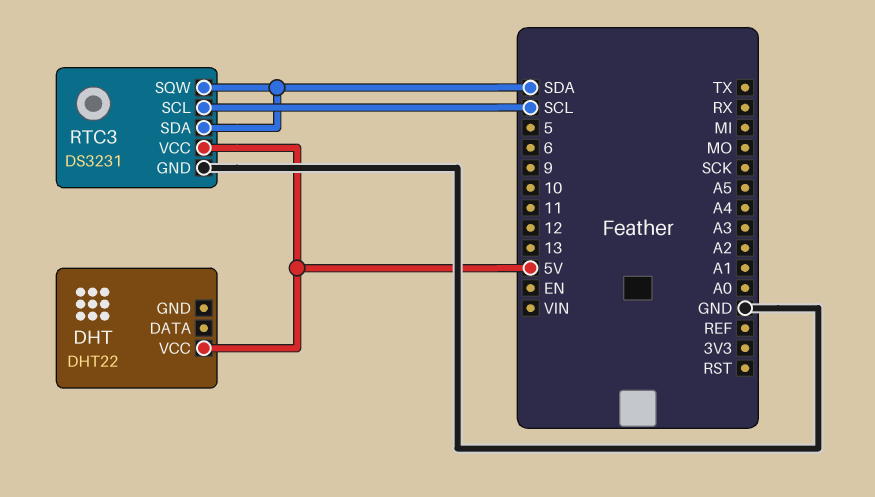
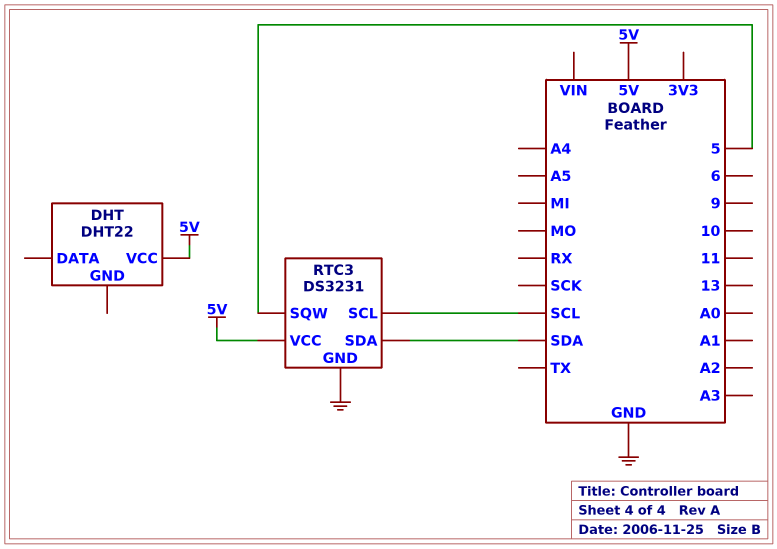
RTC3 pin SQW: SDA -> 5

